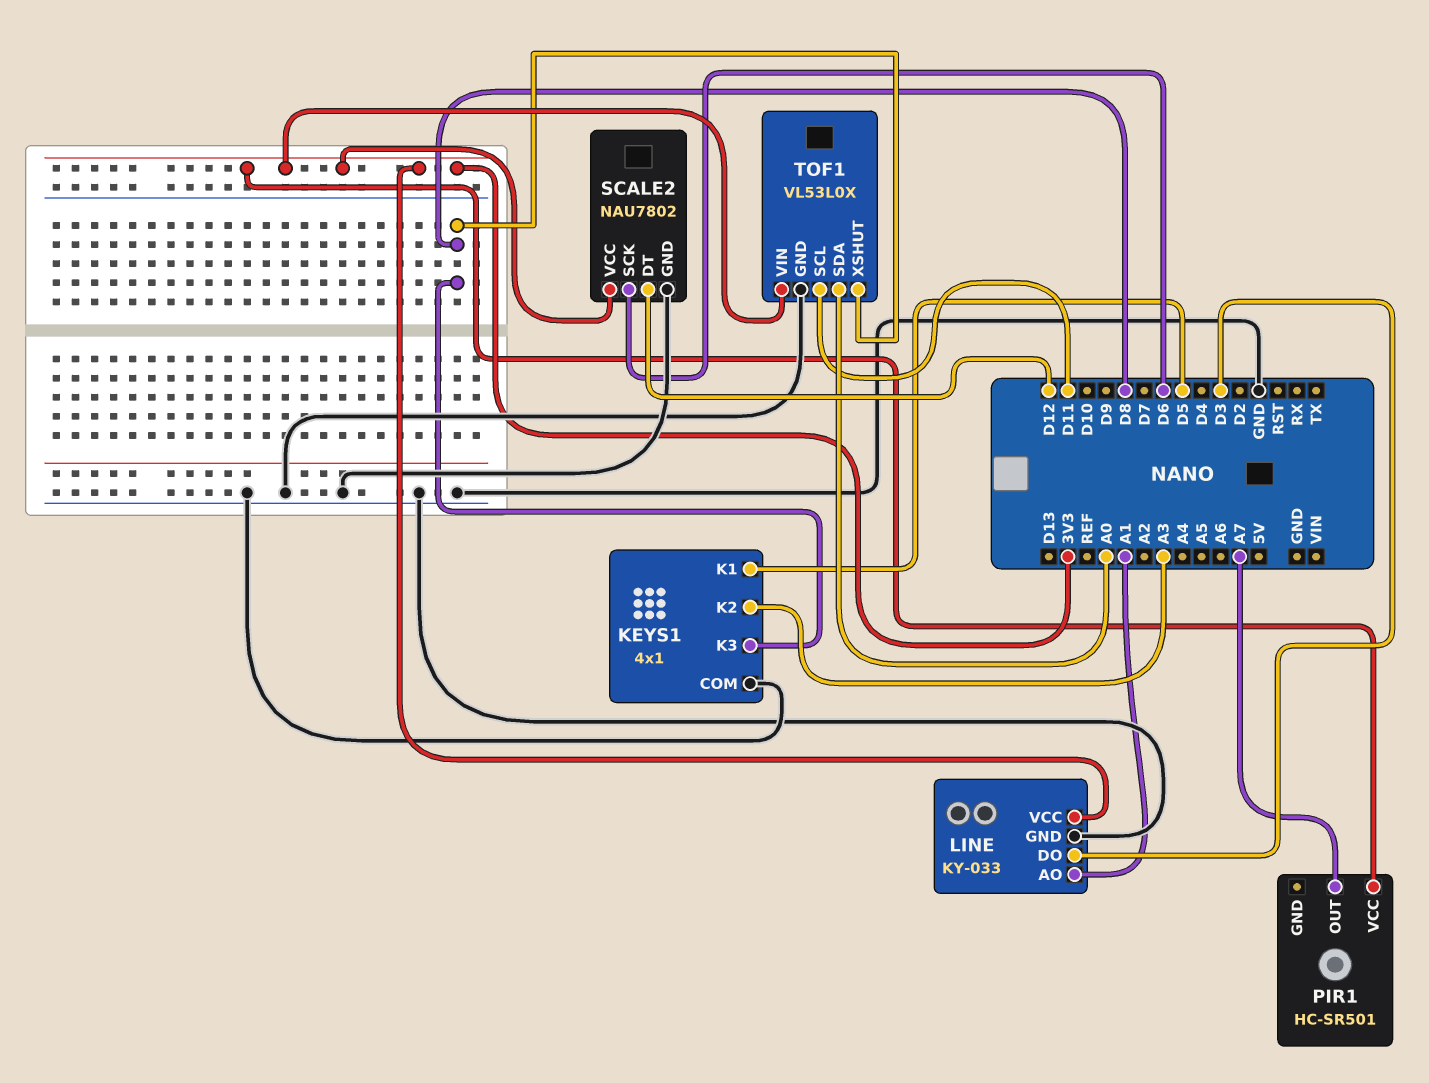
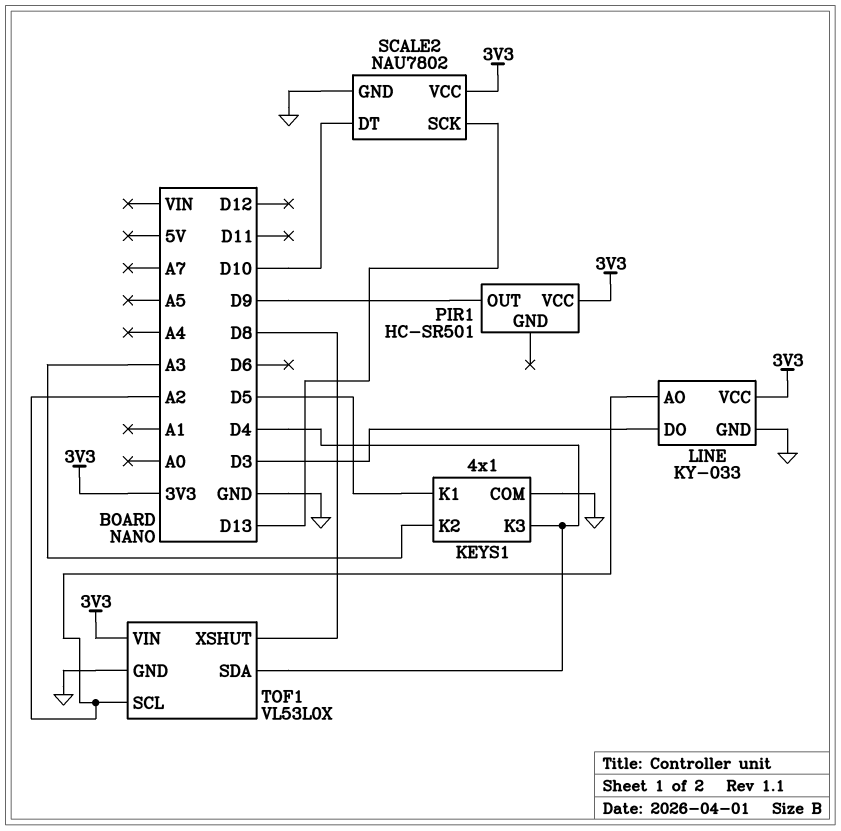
KEYS1 pin K3: D8 -> D4
LINE pin AO: A1 -> A2
PIR1 pin OUT: A7 -> D9
SCALE2 pin DT: D12 -> D10
SCALE2 pin SCK: D6 -> D13
TOF1 pin SCL: D11 -> A2
TOF1 pin SDA: A0 -> D4

